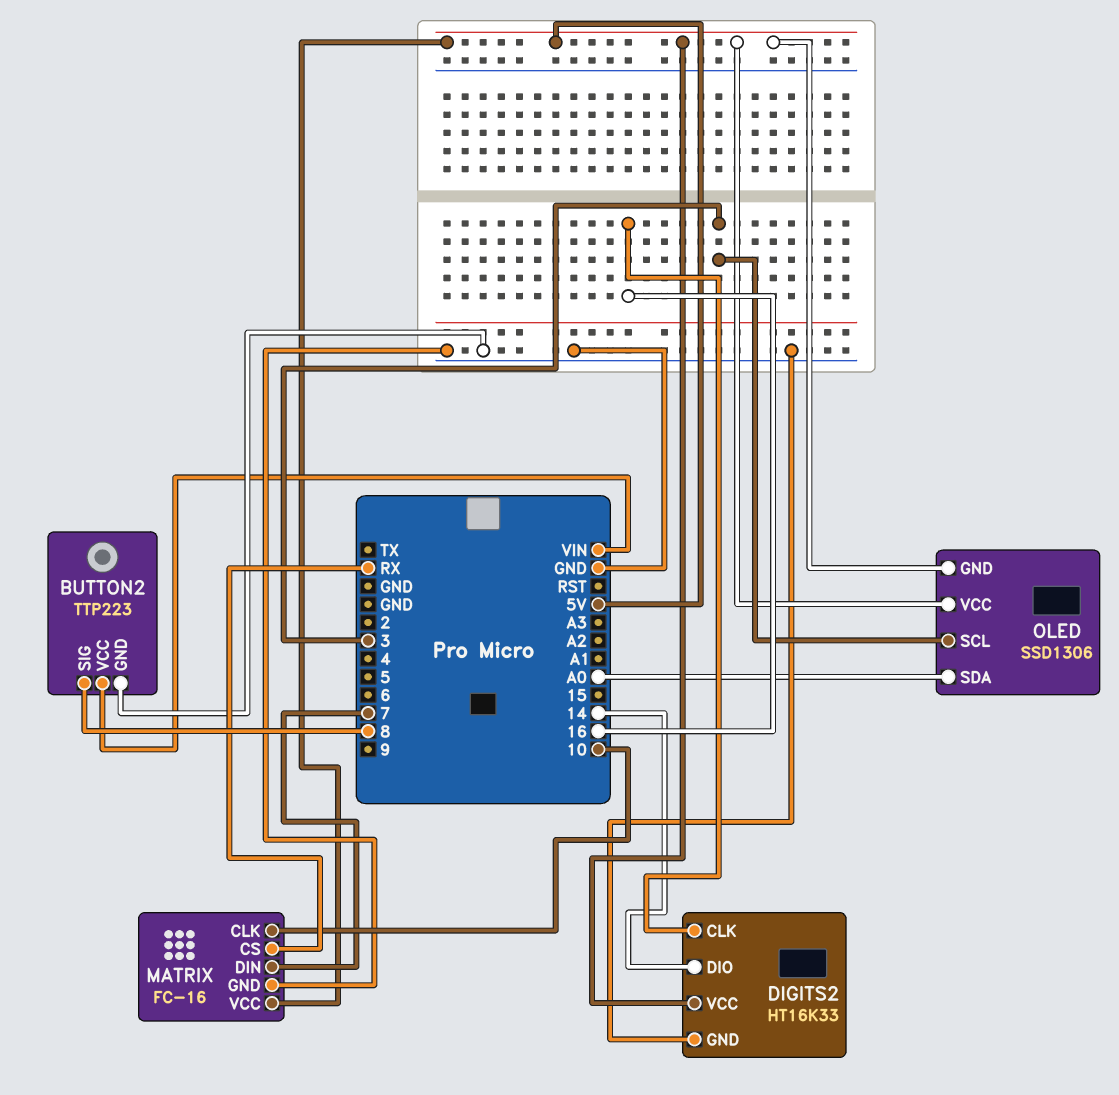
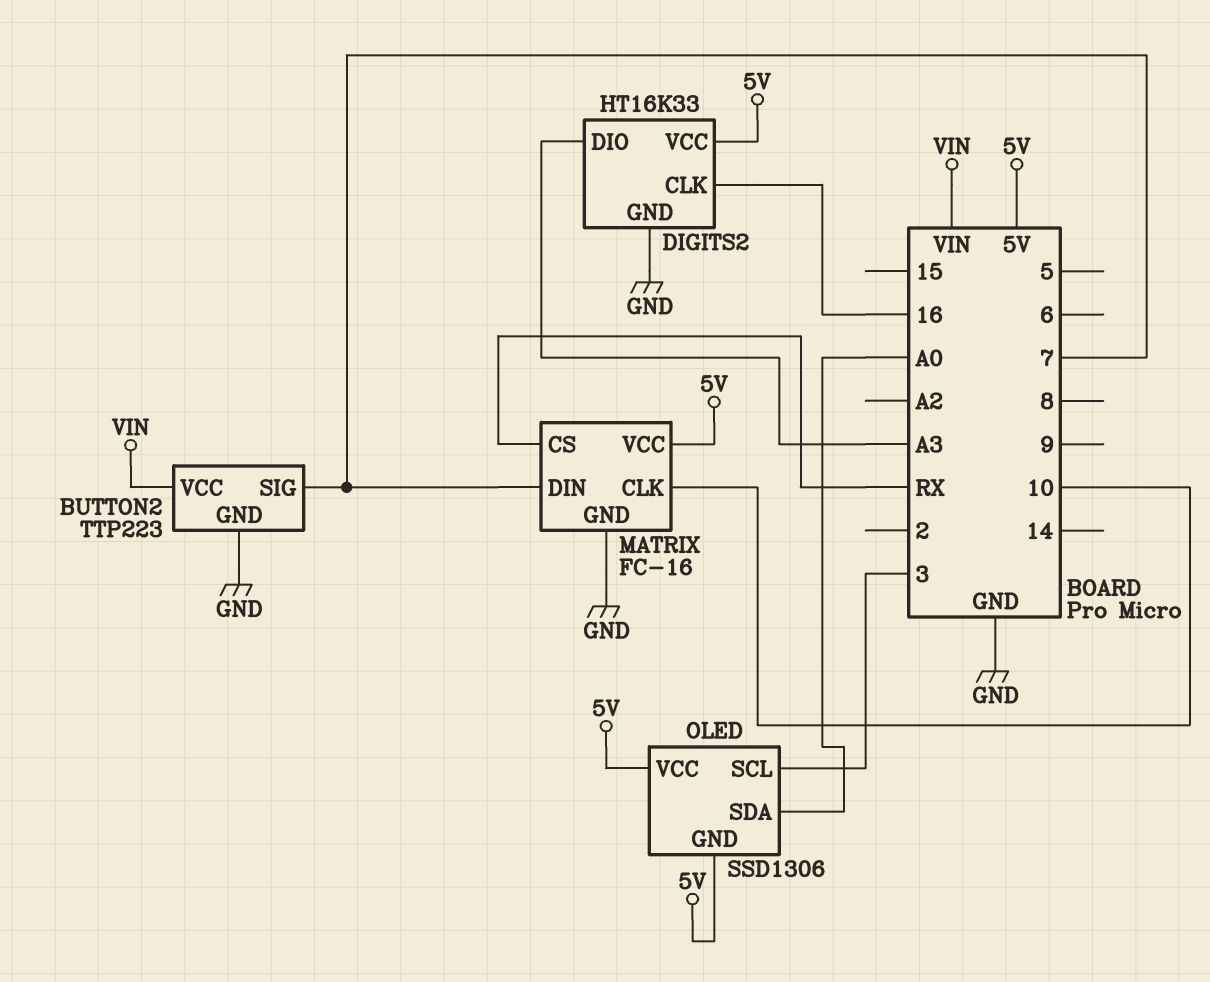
BUTTON2 pin SIG: 8 -> 7
DIGITS2 pin DIO: 14 -> A3

